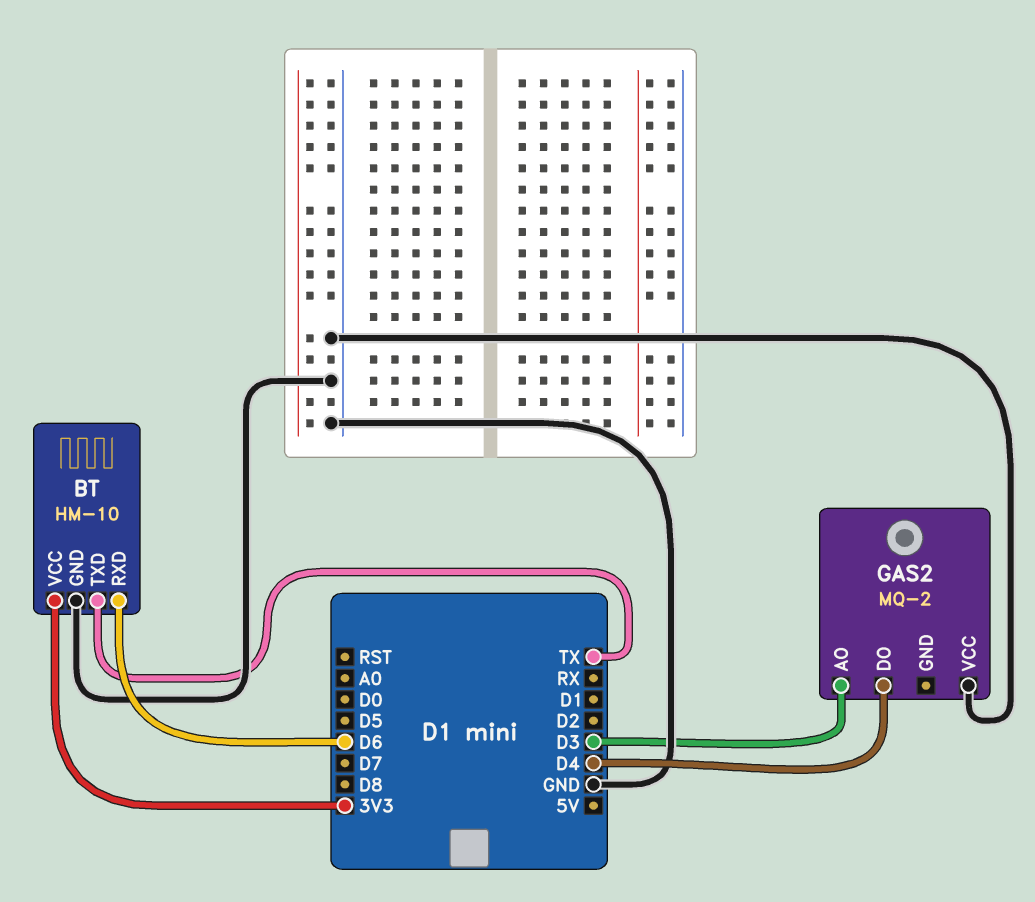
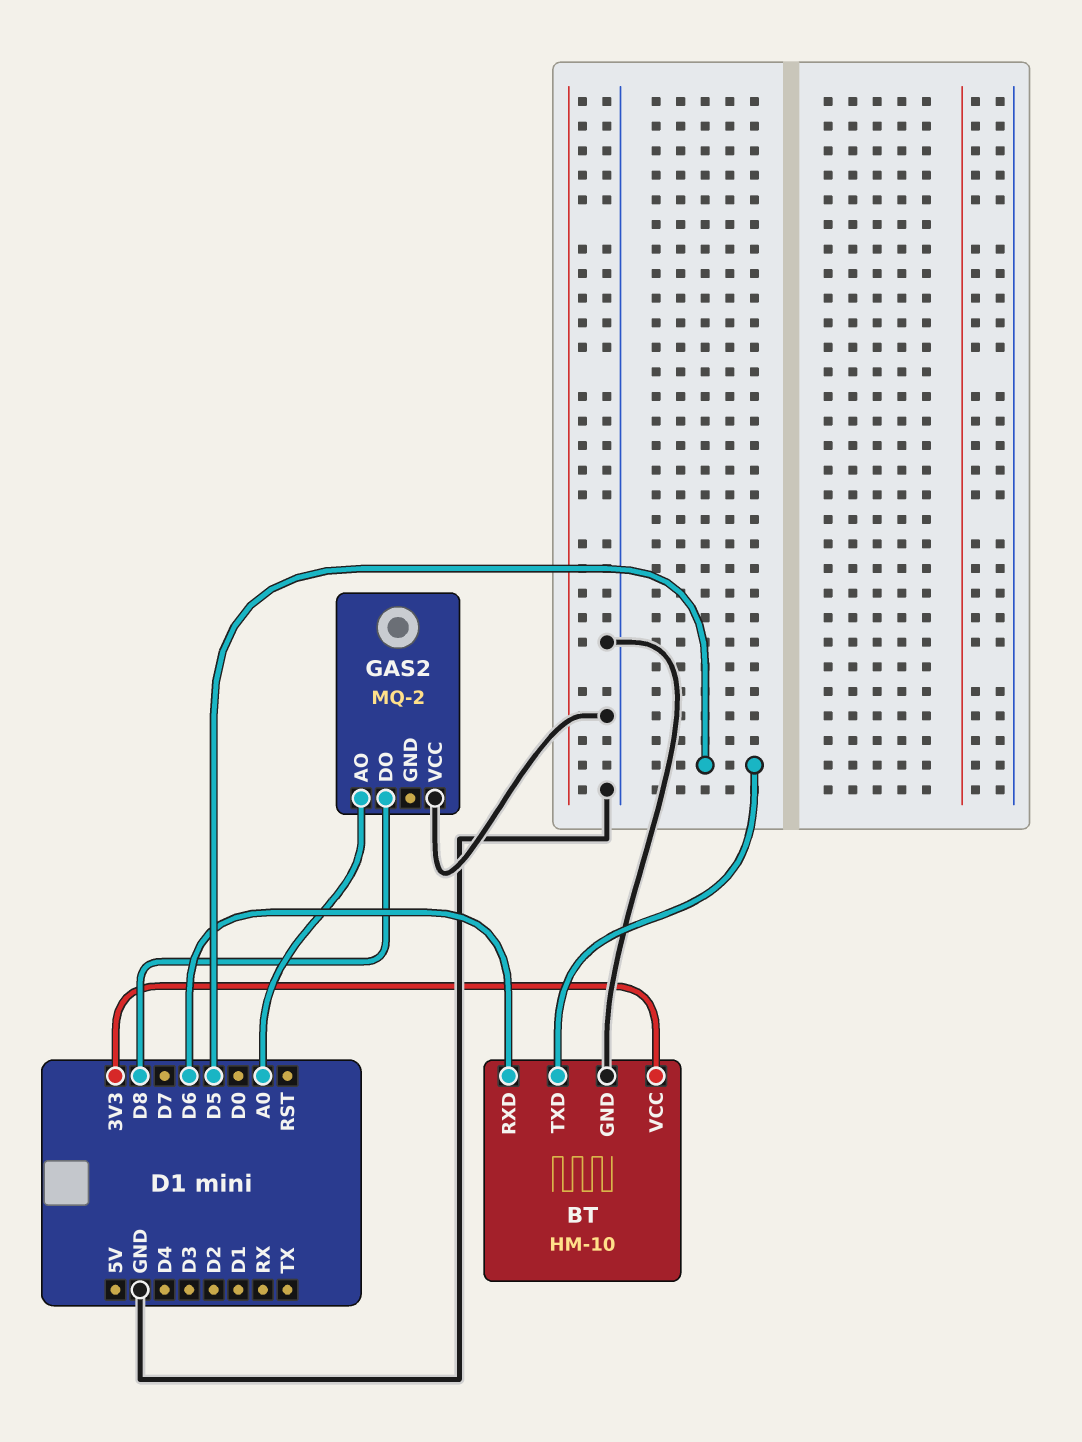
BT pin TXD: TX -> D5
GAS2 pin AO: D3 -> A0
GAS2 pin DO: D4 -> D8

